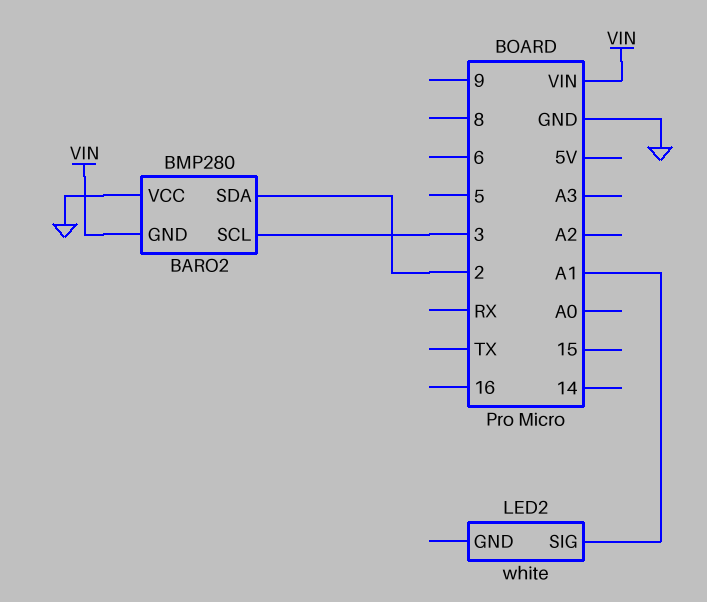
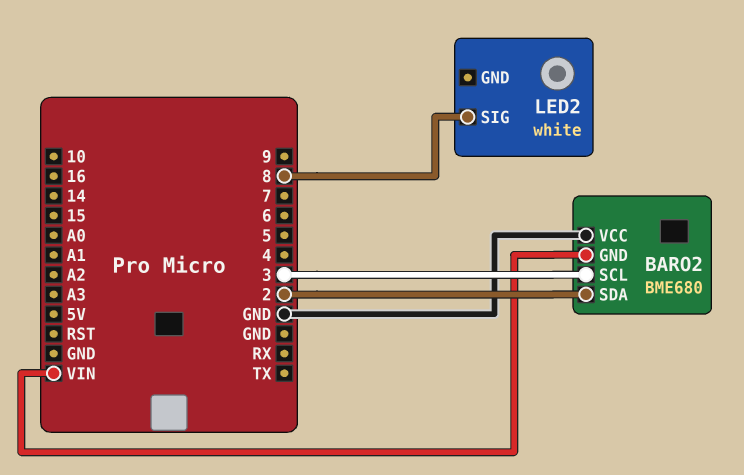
BARO2: BMP280 -> BME680
LED2 pin SIG: A1 -> 8

